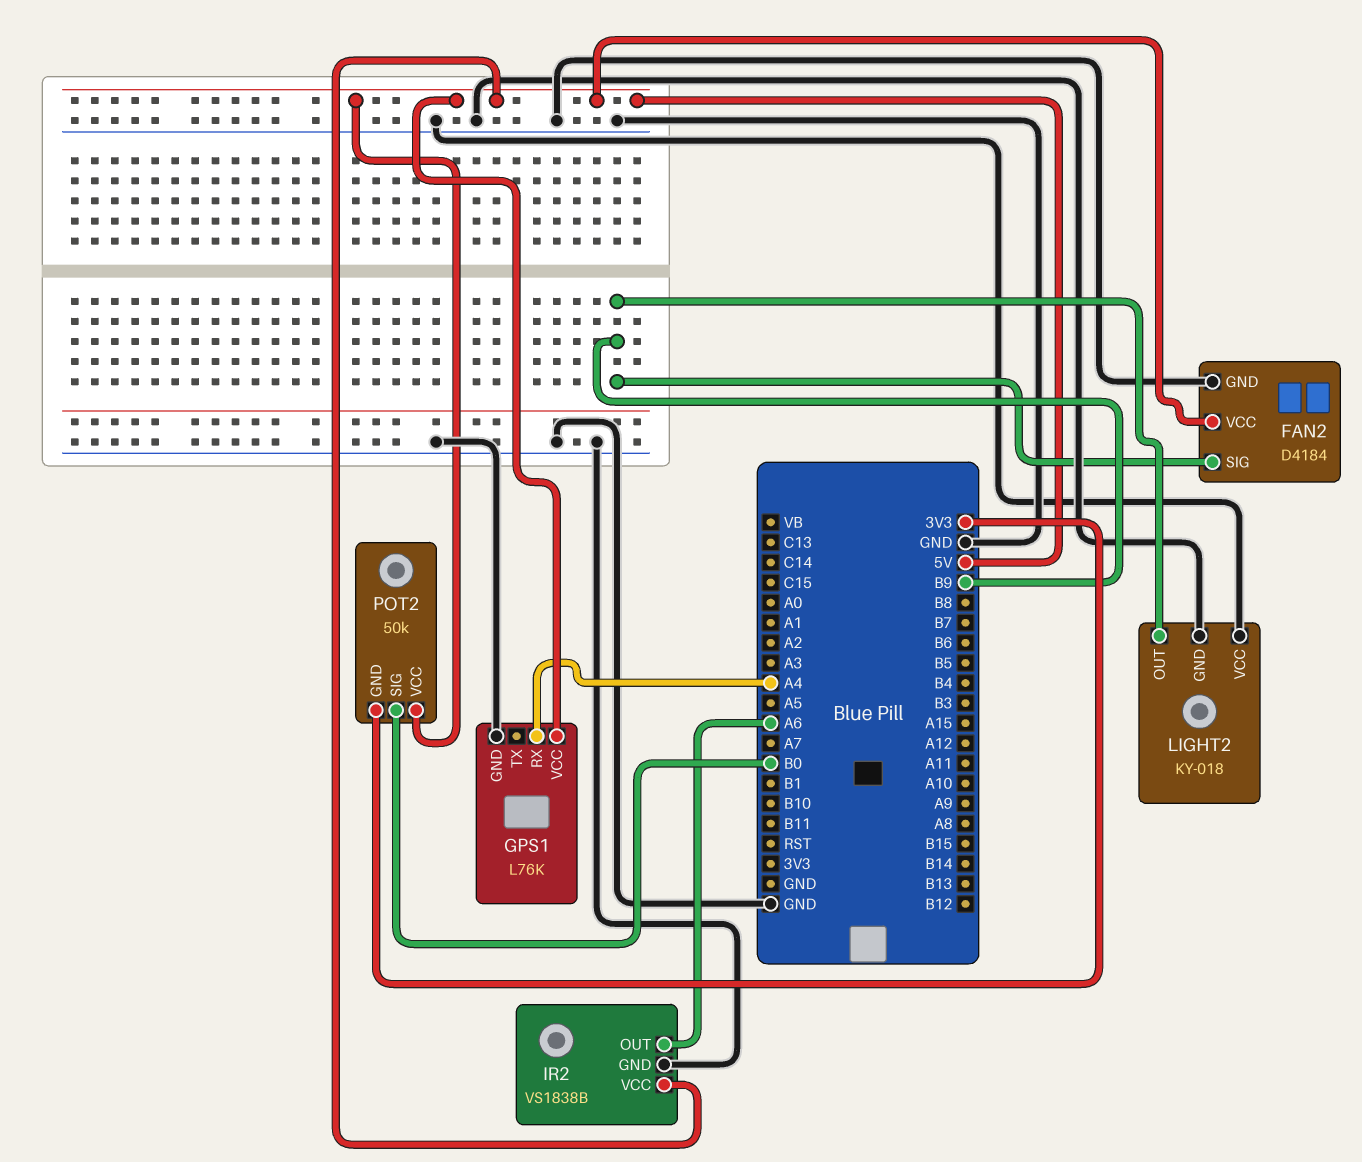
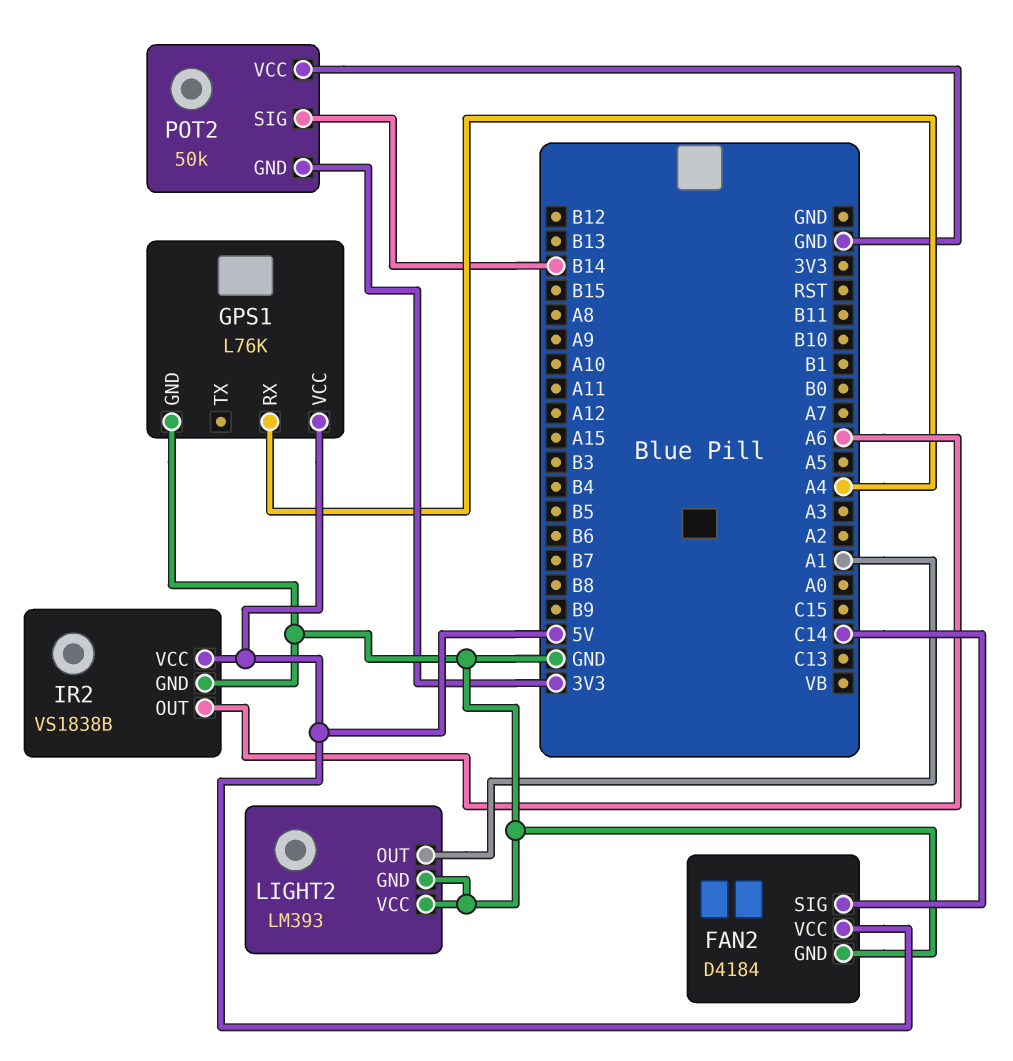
FAN2 pin SIG: B9 -> C14
LIGHT2: KY-018 -> LM393
LIGHT2 pin OUT: B9 -> A1
POT2 pin SIG: B0 -> B14
POT2 pin VCC: 5V -> GND

